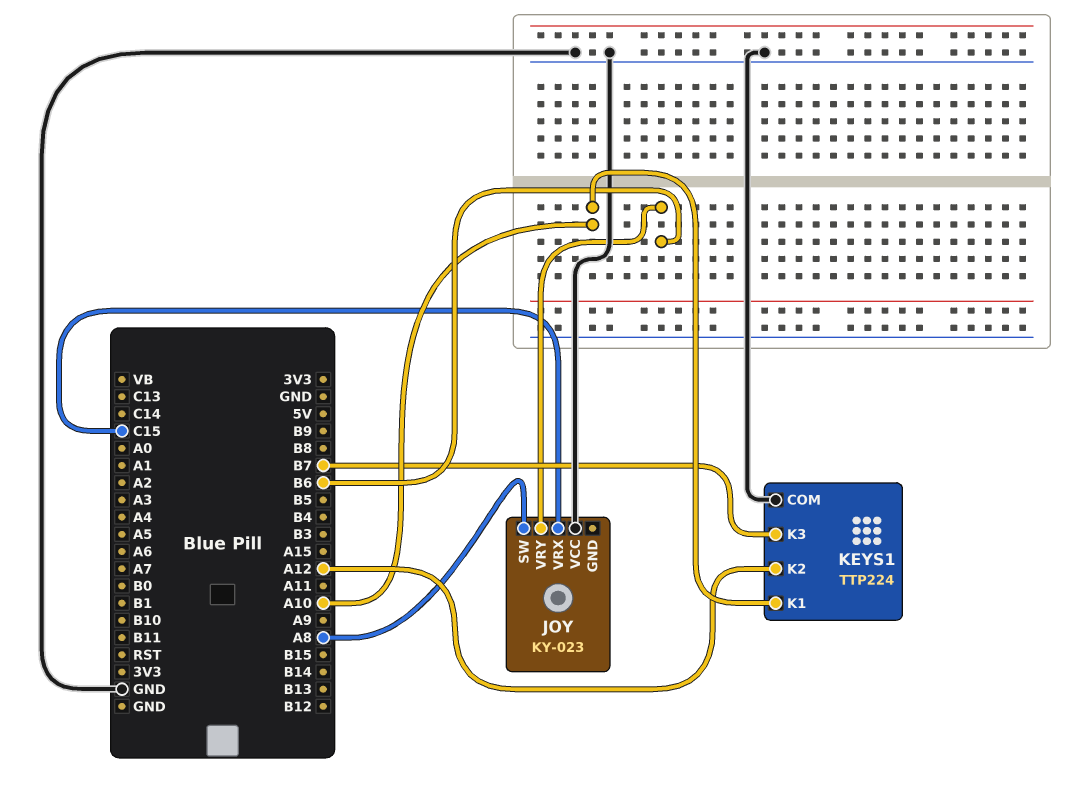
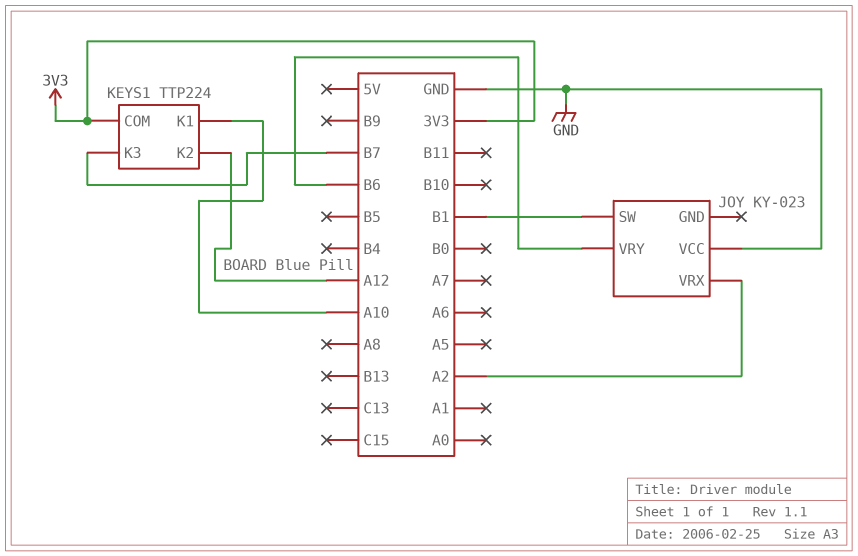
JOY pin SW: A8 -> B1
JOY pin VRX: C15 -> A2
KEYS1 pin COM: GND -> 3V3

